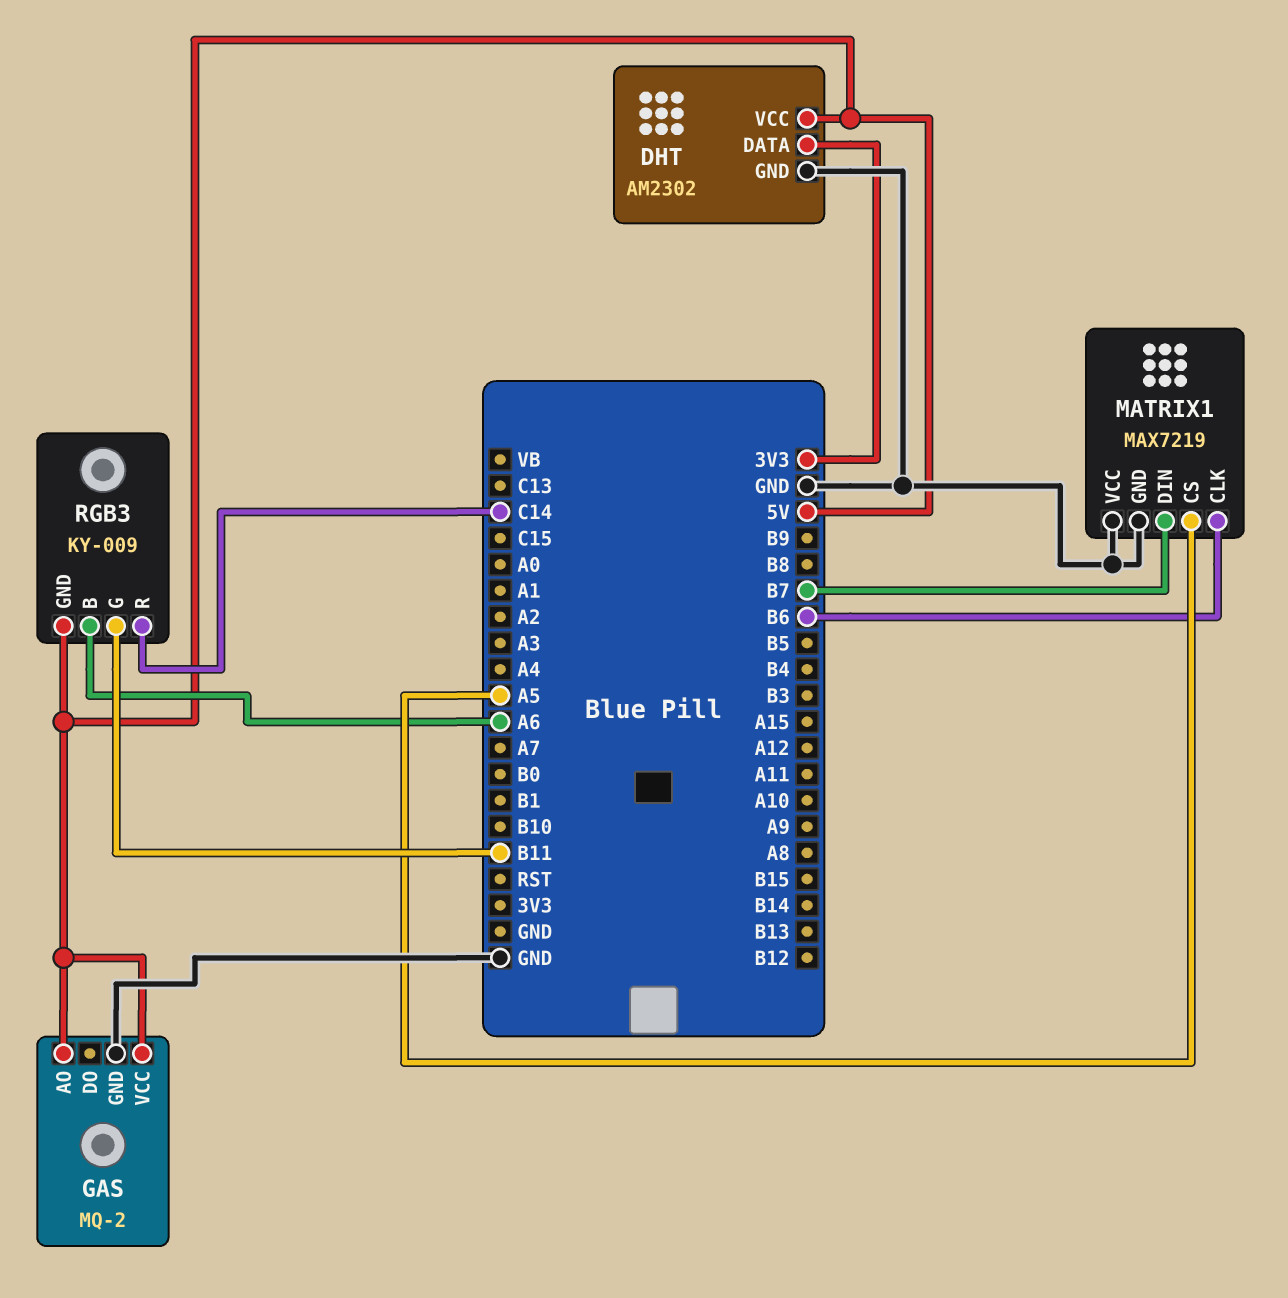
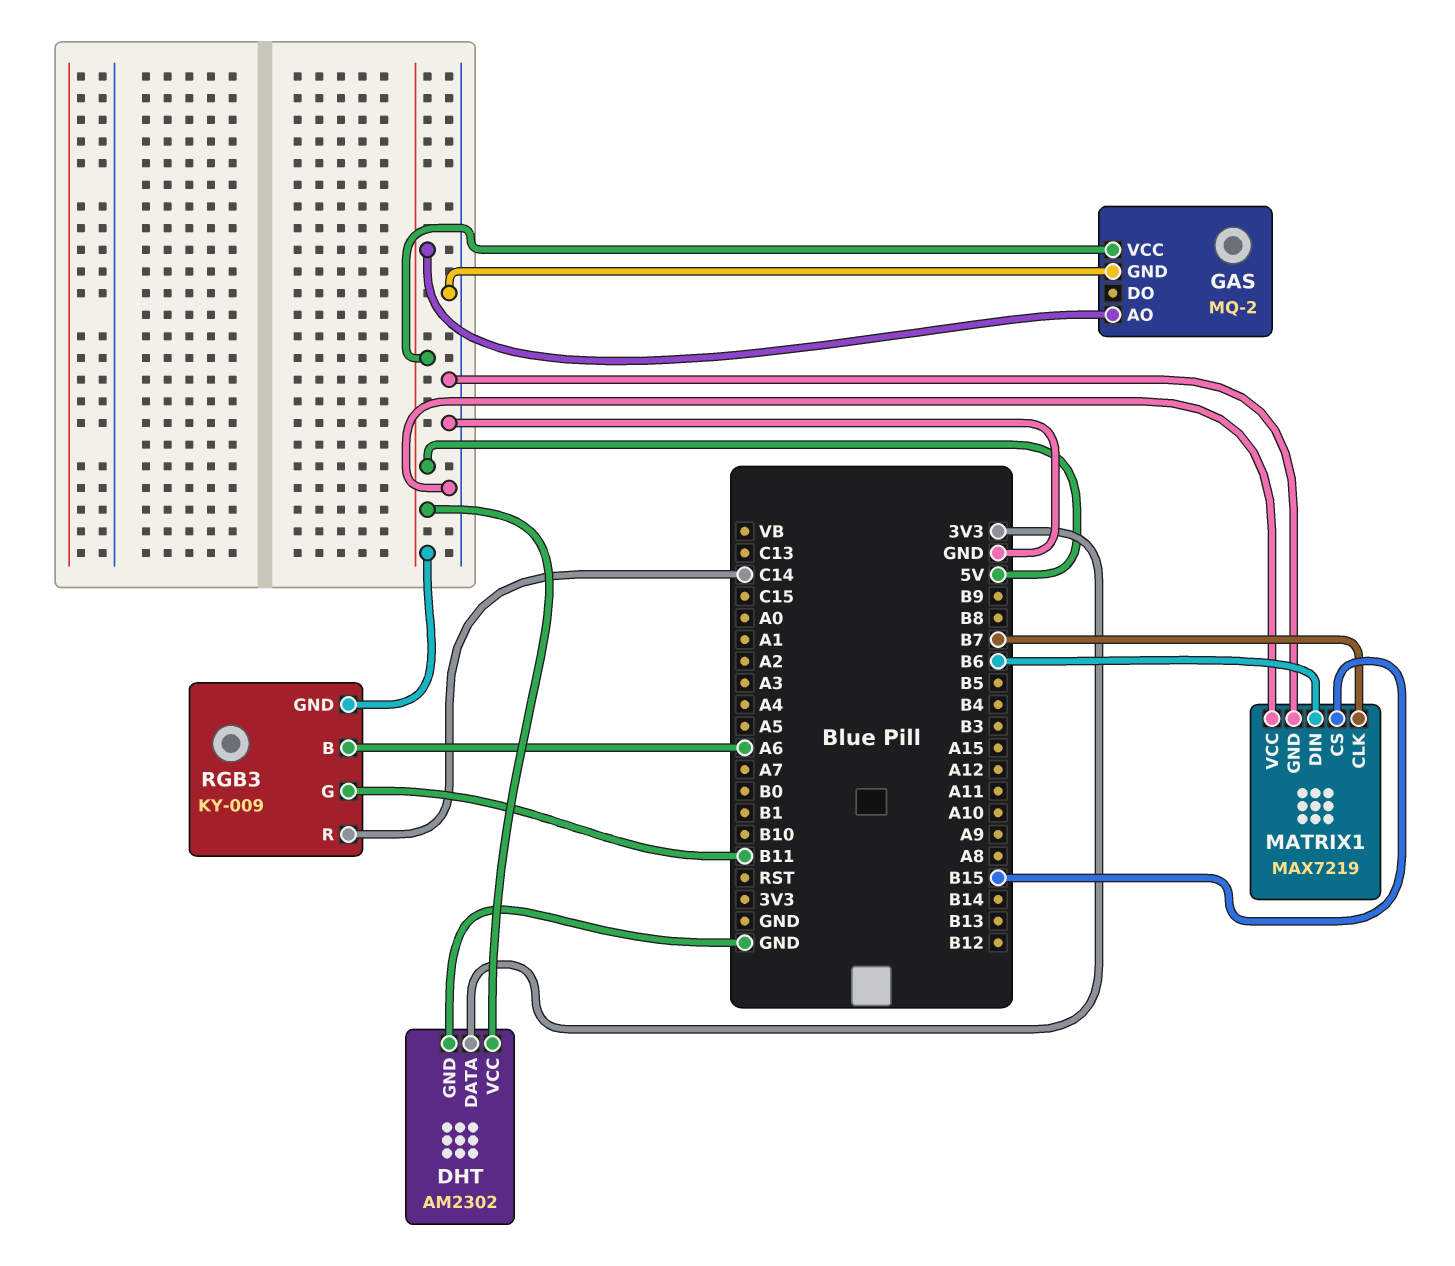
MATRIX1 pin CLK: B6 -> B7
MATRIX1 pin CS: A5 -> B15
MATRIX1 pin DIN: B7 -> B6

